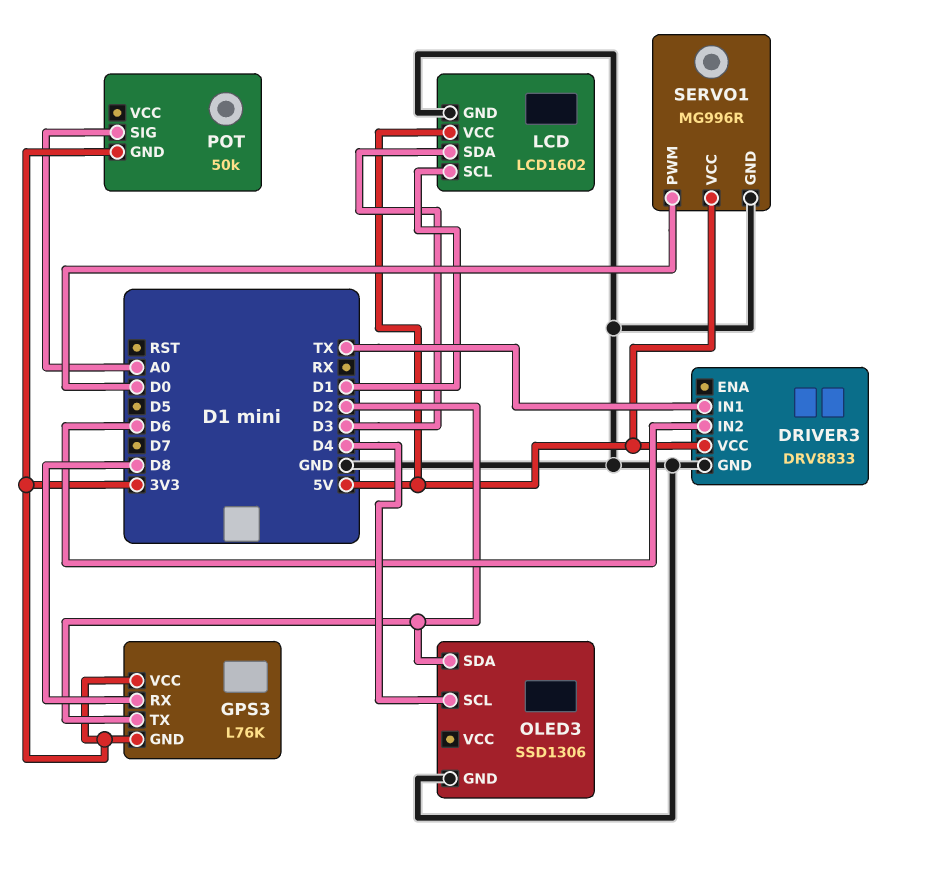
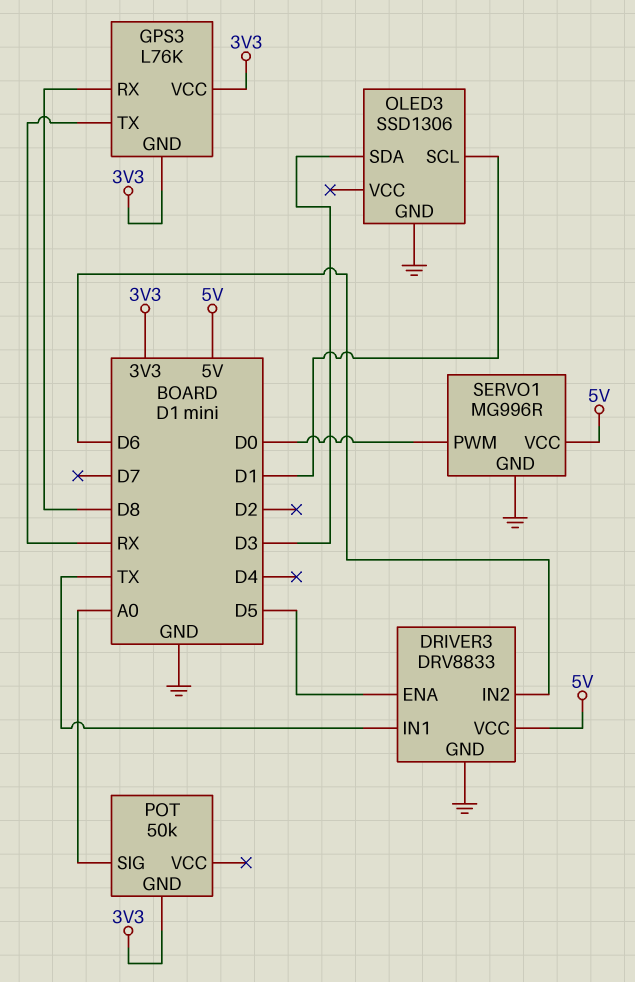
DRIVER3 pin ENA: none -> D5
GPS3 pin TX: D2 -> RX
LCD: LCD1602 -> none
LCD pin GND: GND -> none
LCD pin SCL: D1 -> none
LCD pin SDA: D3 -> none
LCD pin VCC: 5V -> none
OLED3 pin SCL: D4 -> D1
OLED3 pin SDA: D2 -> D3

